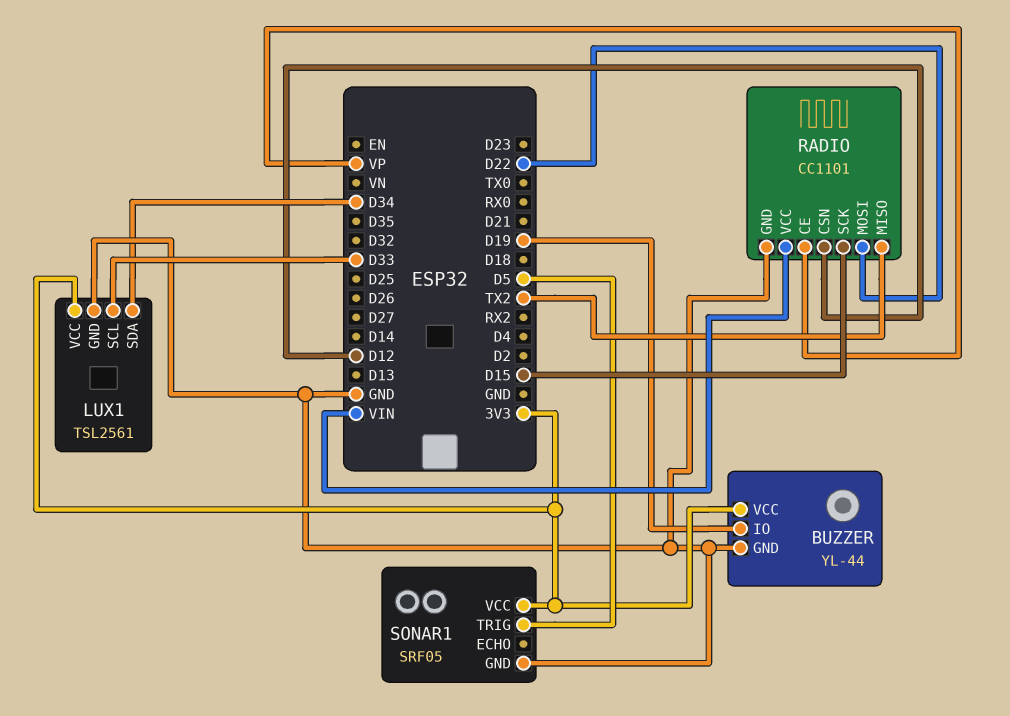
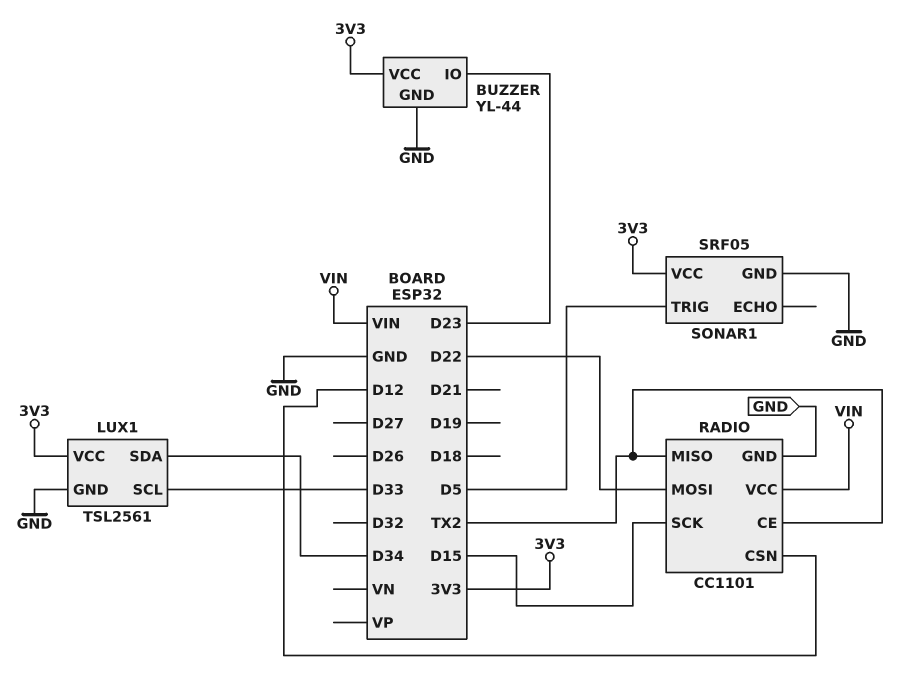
BUZZER pin IO: D19 -> D23
RADIO pin CE: VP -> TX2

